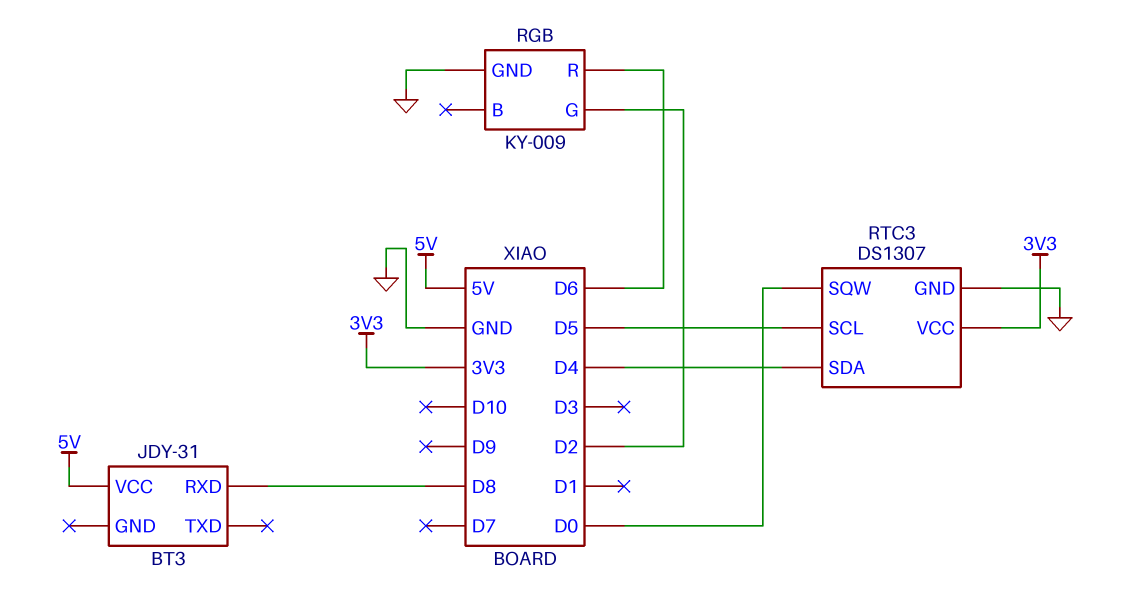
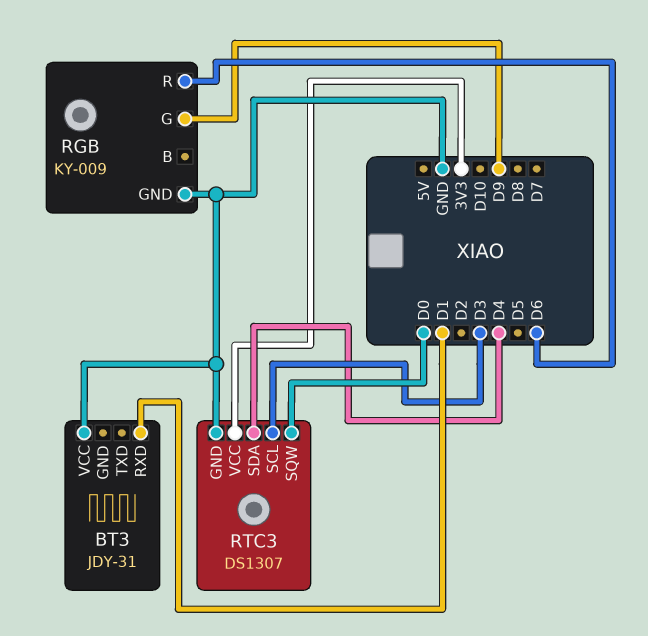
BT3 pin RXD: D8 -> D1
BT3 pin VCC: 5V -> GND
RGB pin G: D2 -> D9
RTC3 pin SCL: D5 -> D3

